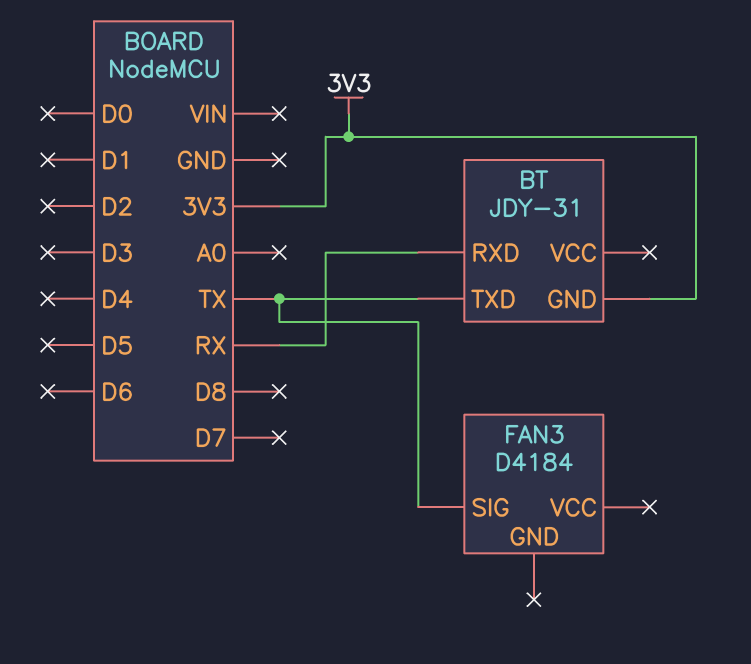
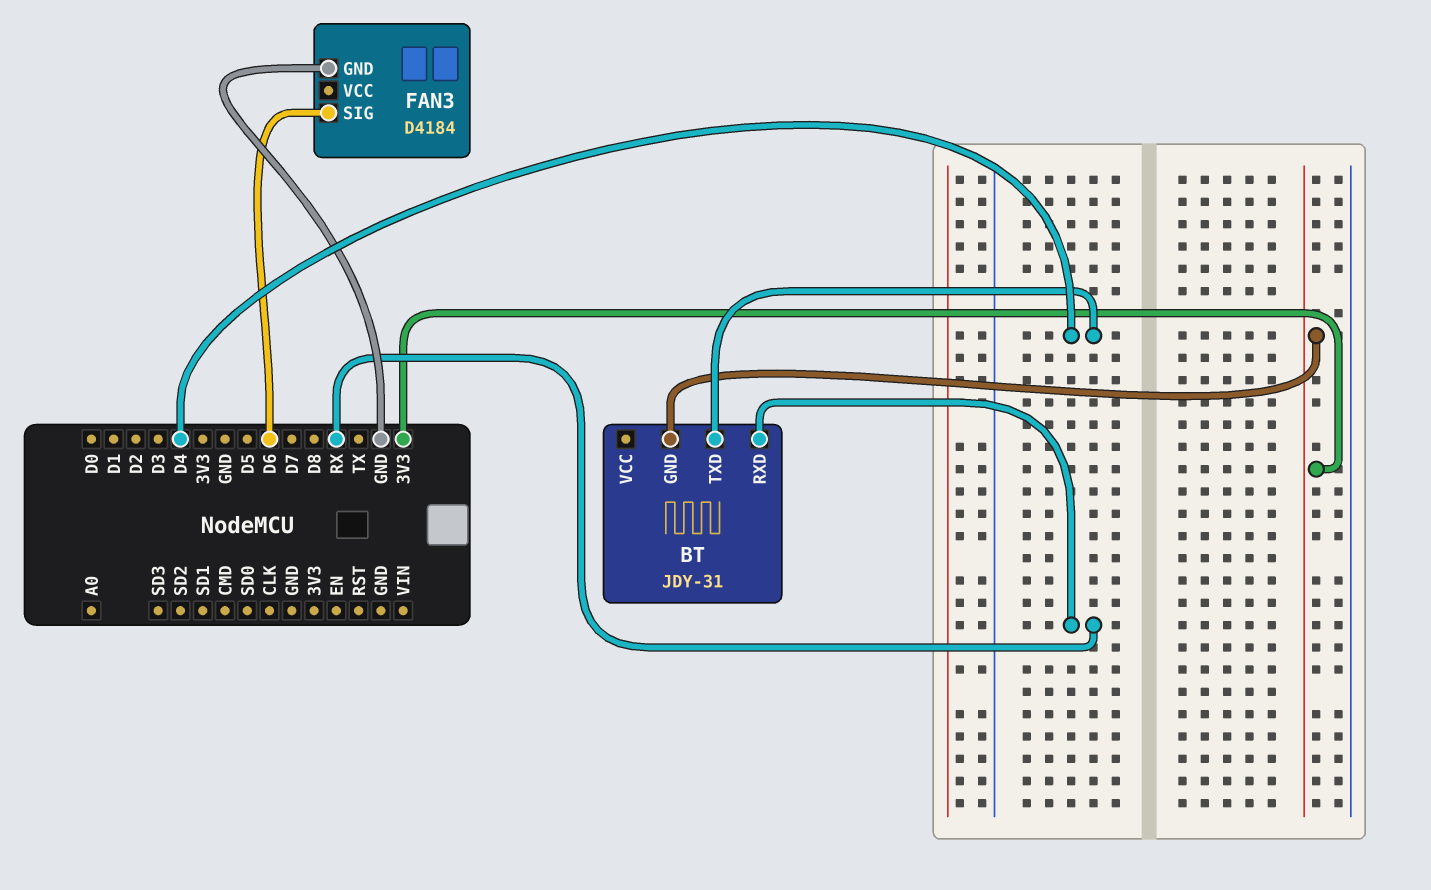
BT pin TXD: TX -> D4
FAN3 pin GND: none -> GND
FAN3 pin SIG: TX -> D6

